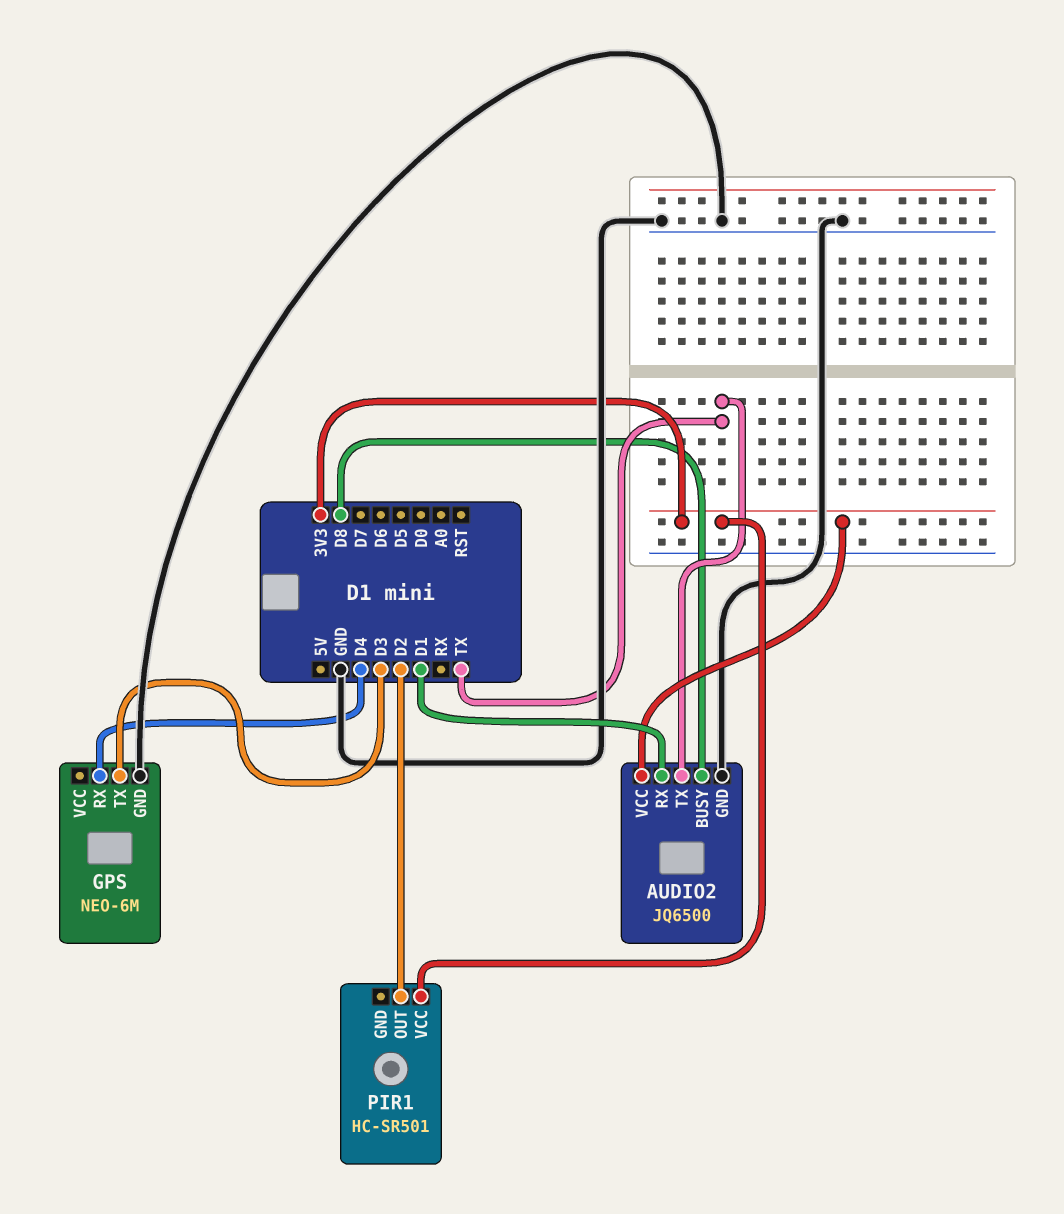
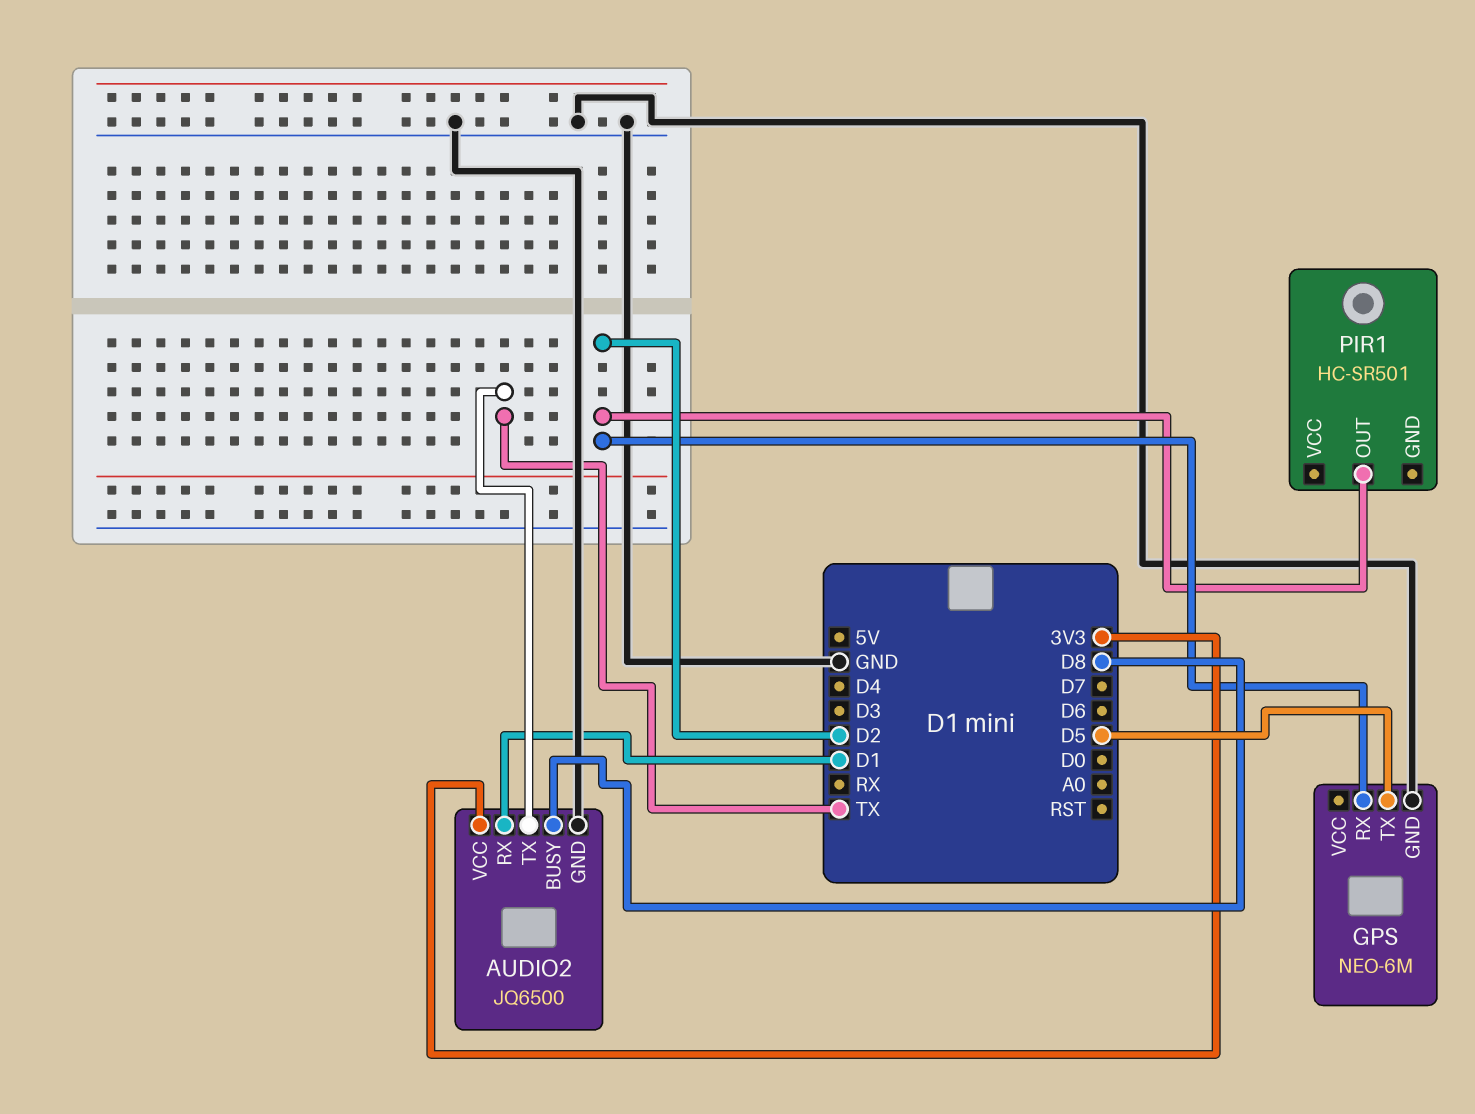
GPS pin RX: D4 -> D2
GPS pin TX: D3 -> D5
PIR1 pin VCC: 3V3 -> none

